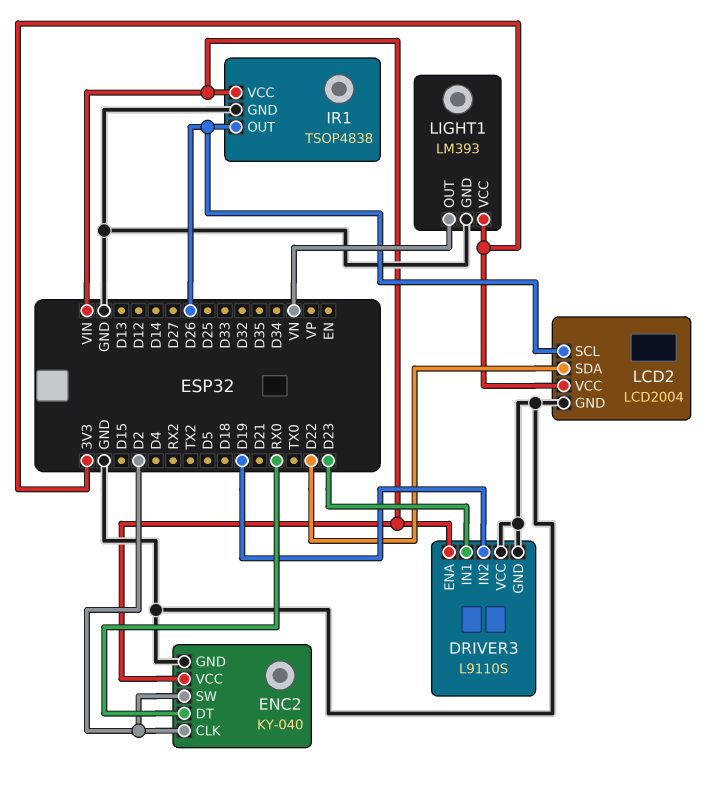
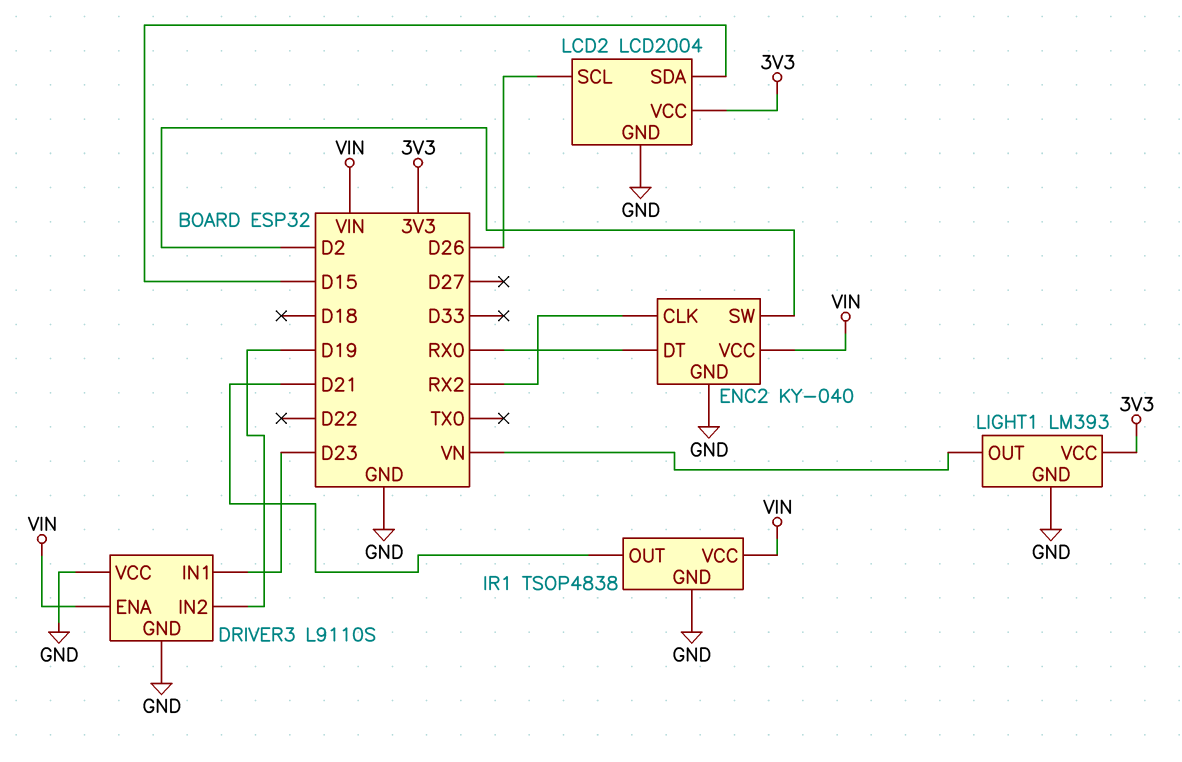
ENC2 pin CLK: D2 -> RX2
IR1 pin OUT: D26 -> D21
LCD2 pin SDA: D22 -> D15

